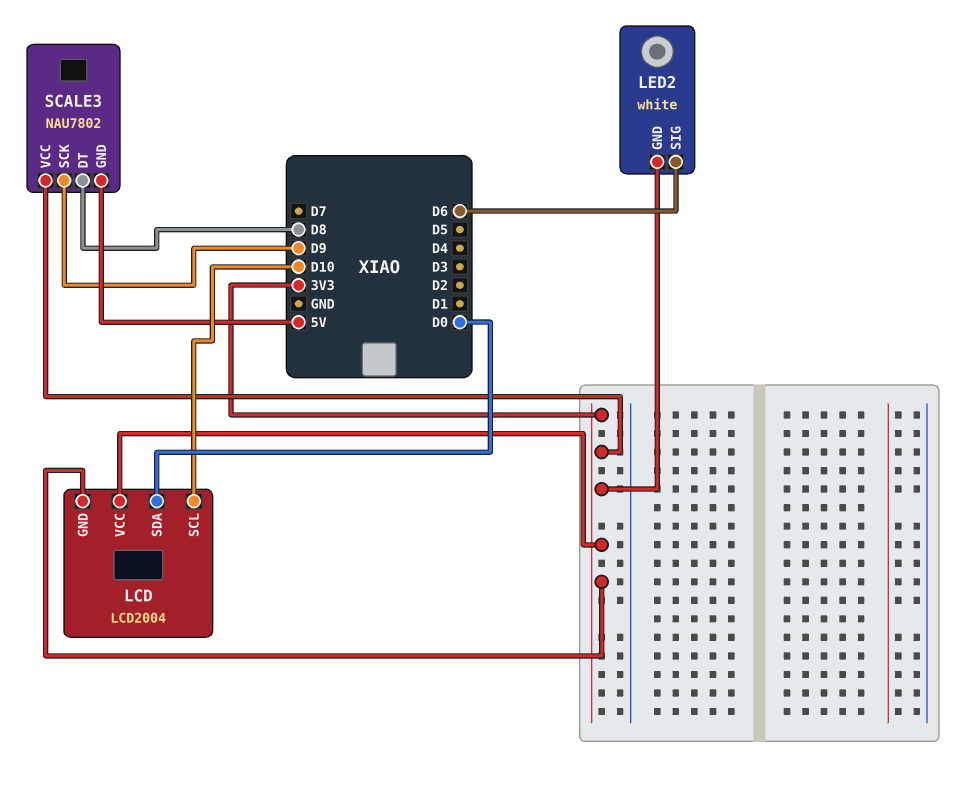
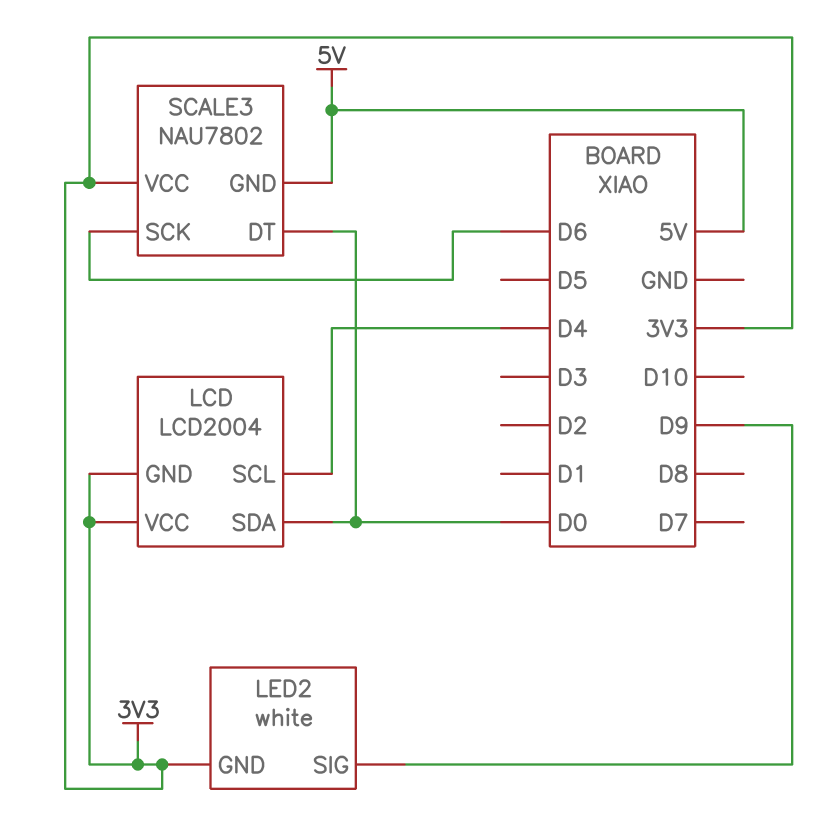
LCD pin SCL: D10 -> D4
LED2 pin SIG: D6 -> D9
SCALE3 pin DT: D8 -> D0
SCALE3 pin SCK: D9 -> D6

